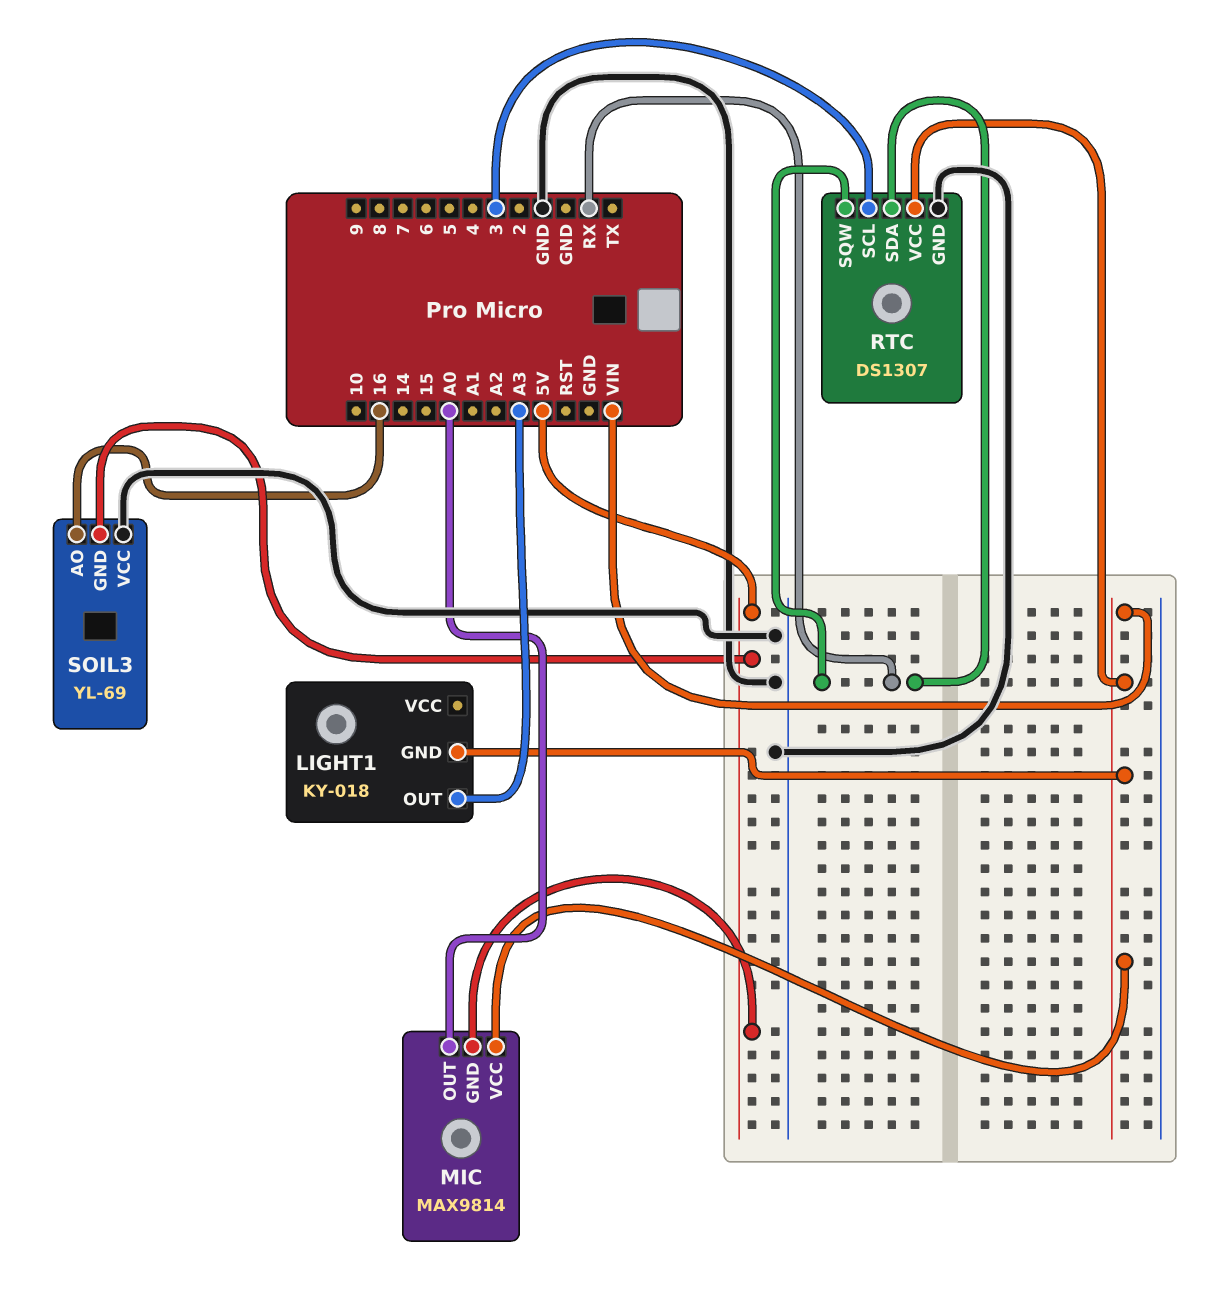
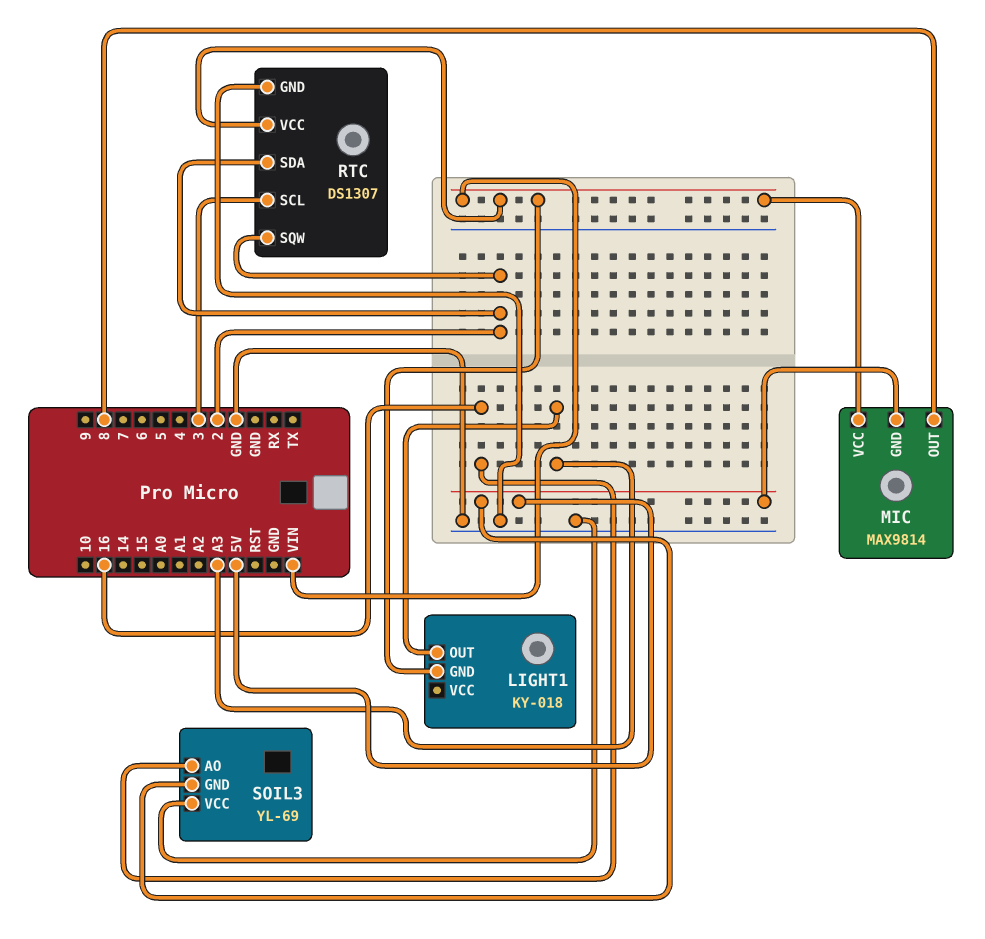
MIC pin OUT: A0 -> 8
RTC pin SDA: RX -> 2
RTC pin SQW: RX -> 2

